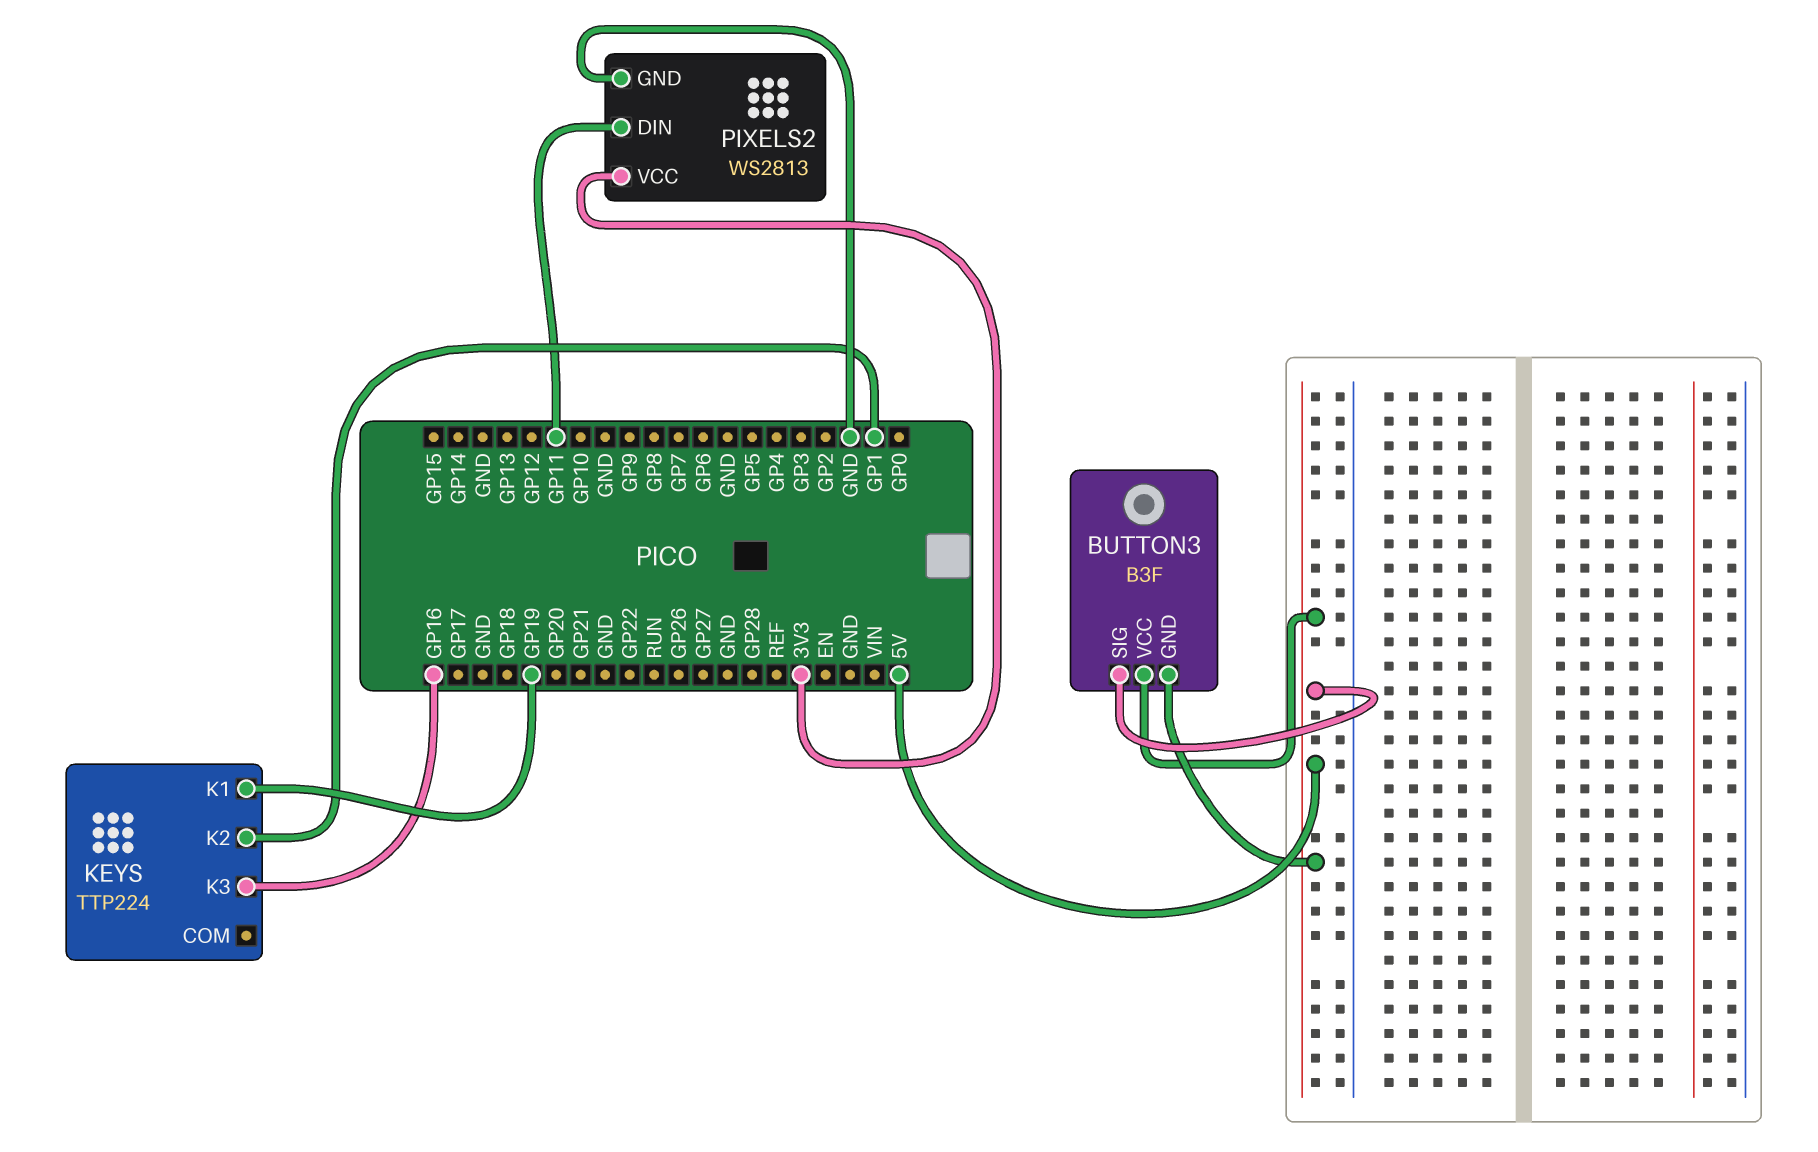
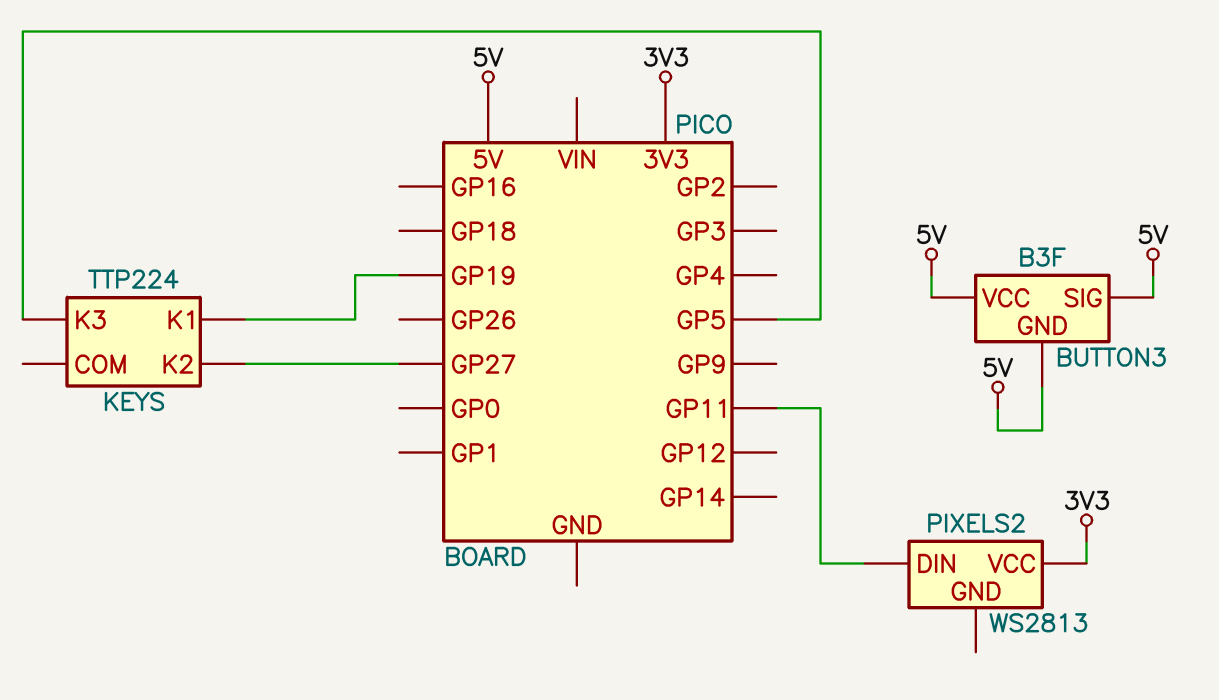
KEYS pin K2: GP1 -> GP27
KEYS pin K3: GP16 -> GP5
PIXELS2 pin GND: GND -> none

